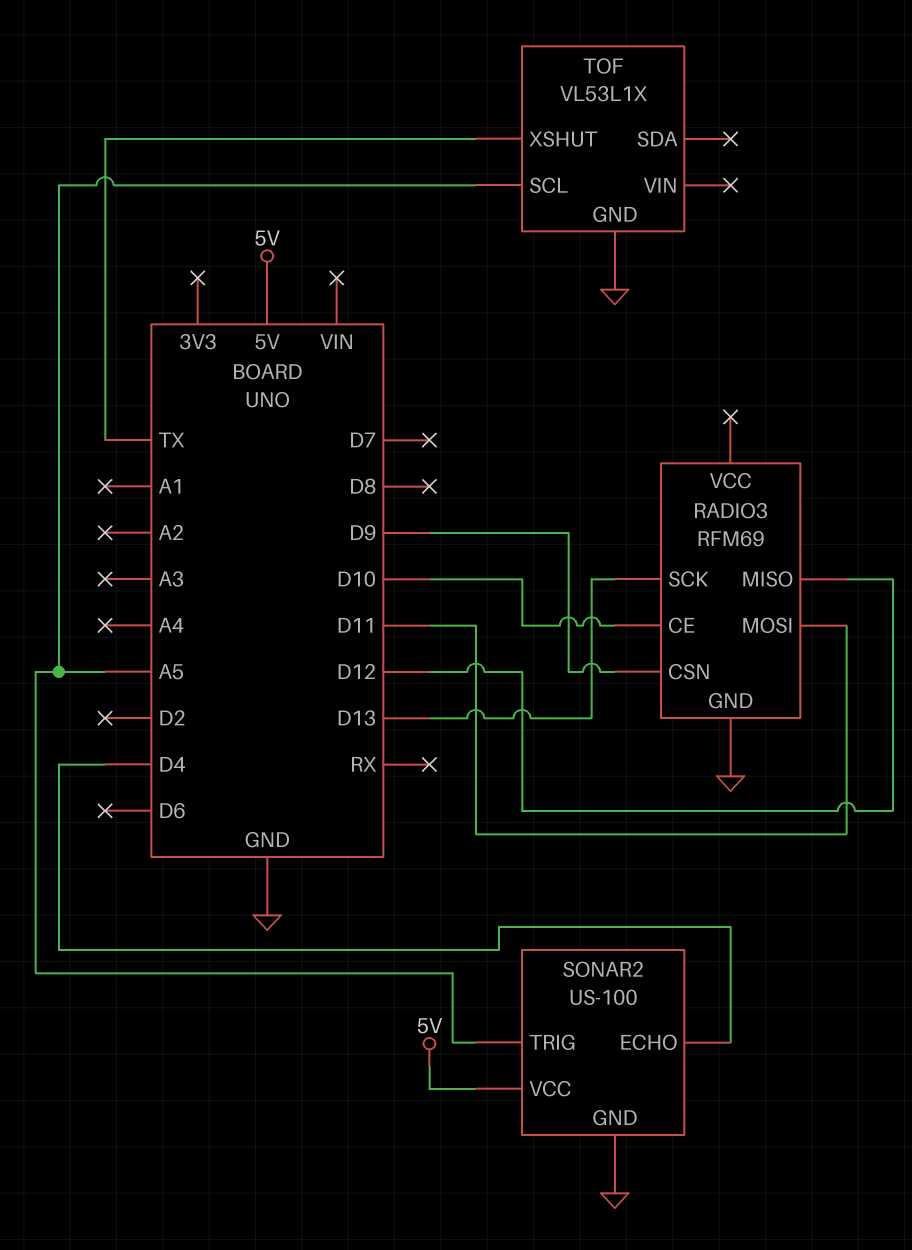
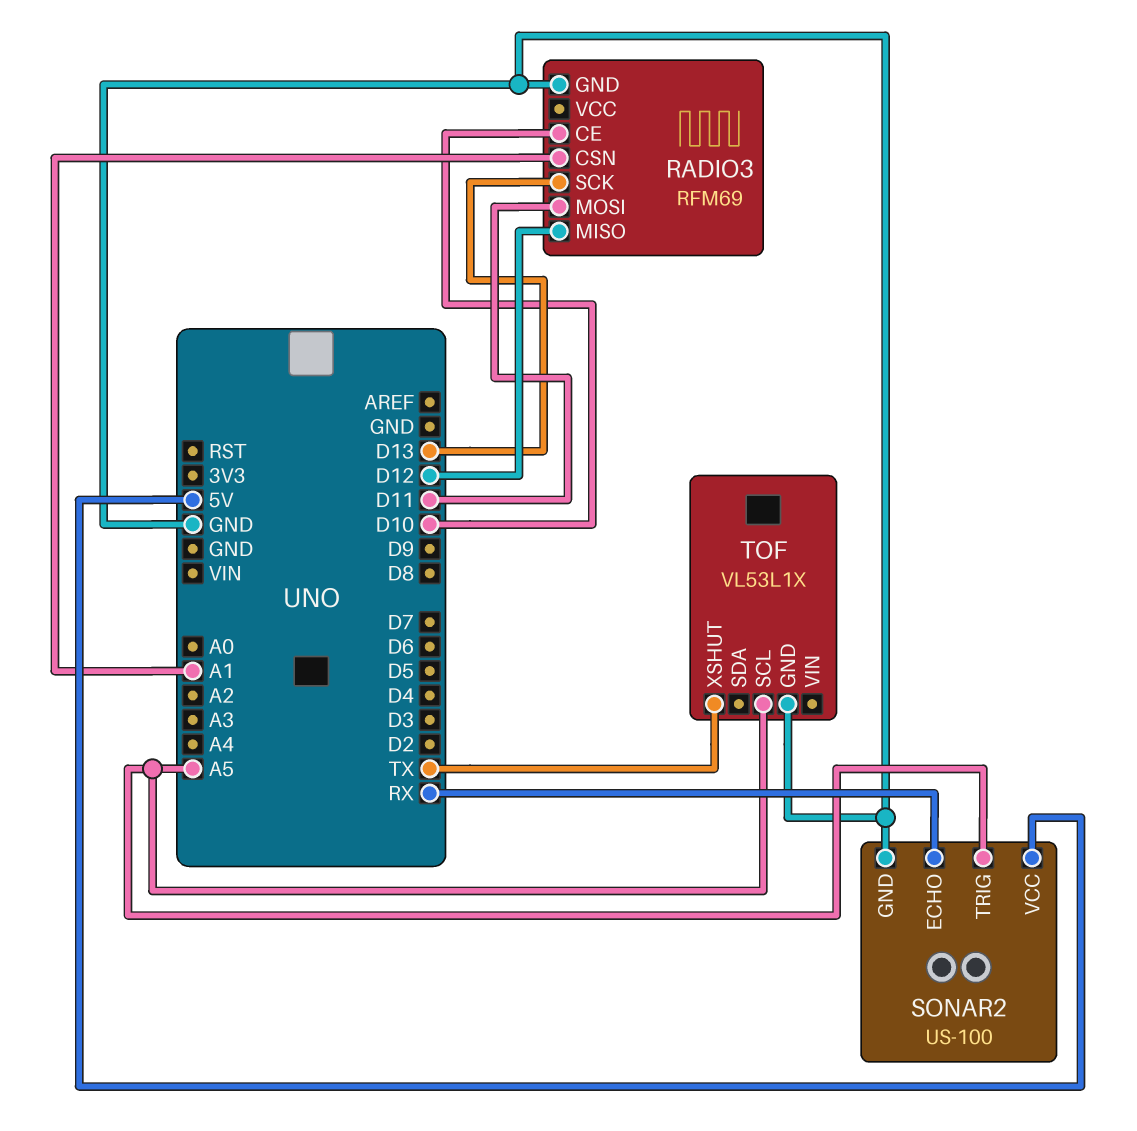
RADIO3 pin CSN: D9 -> A1
SONAR2 pin ECHO: D4 -> RX

